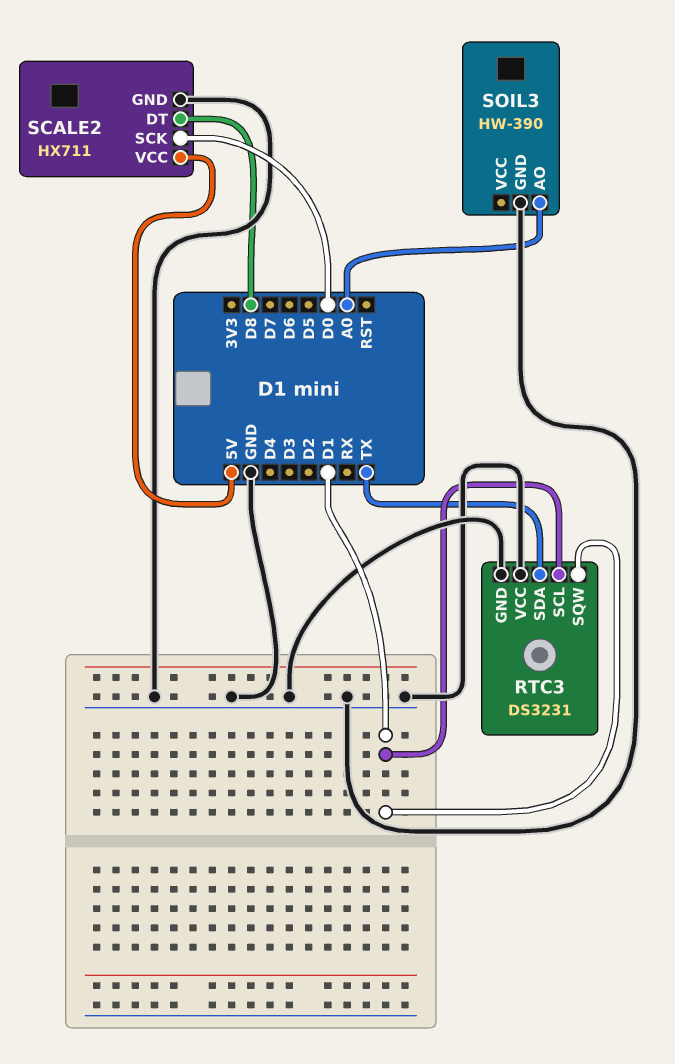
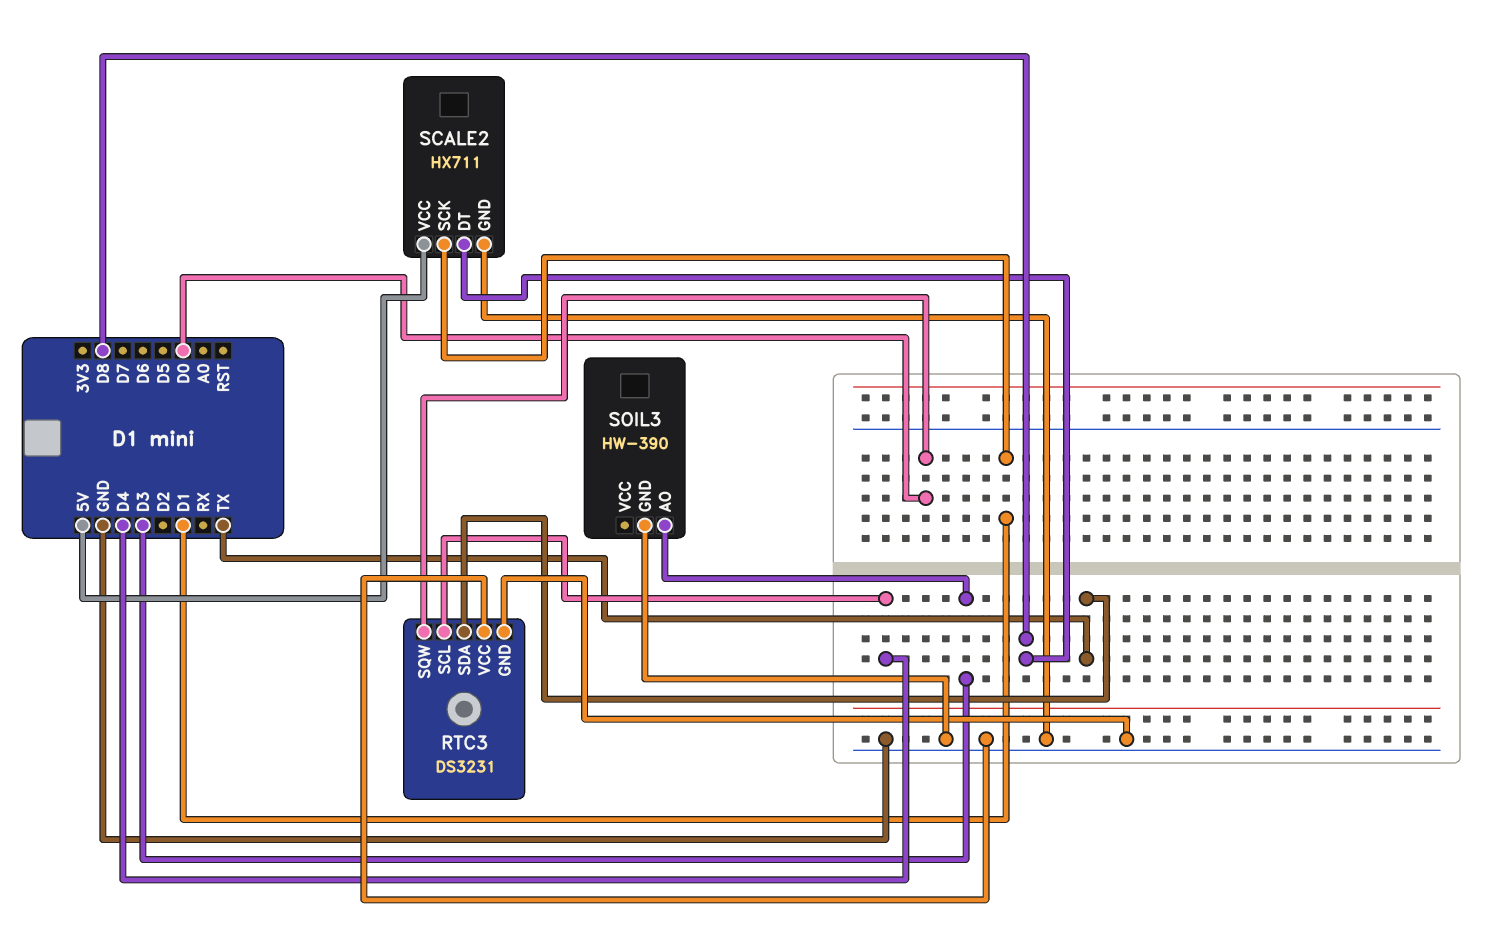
RTC3 pin SCL: D1 -> D4
RTC3 pin SQW: D1 -> D0
SCALE2 pin SCK: D0 -> D1
SOIL3 pin AO: A0 -> D3

